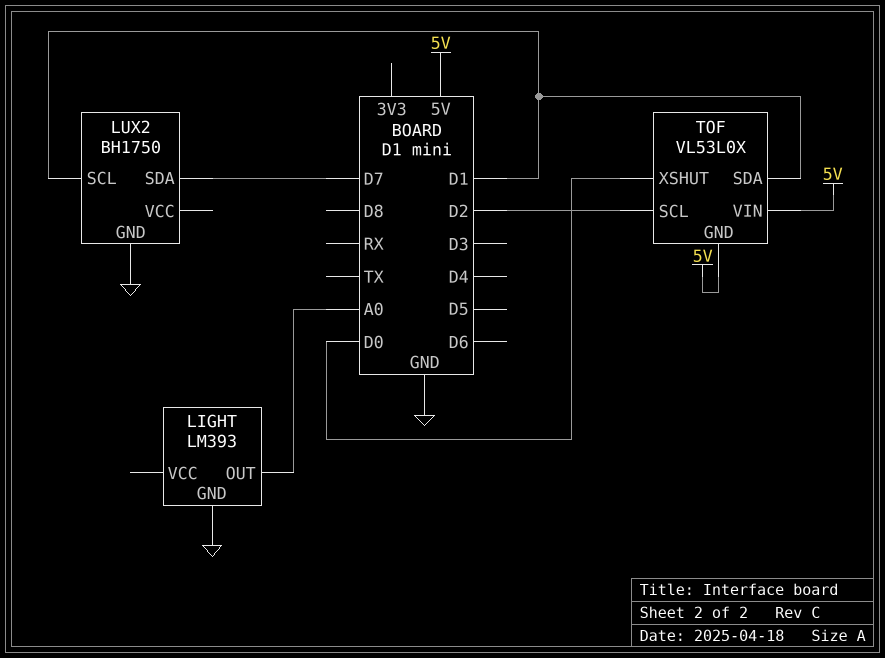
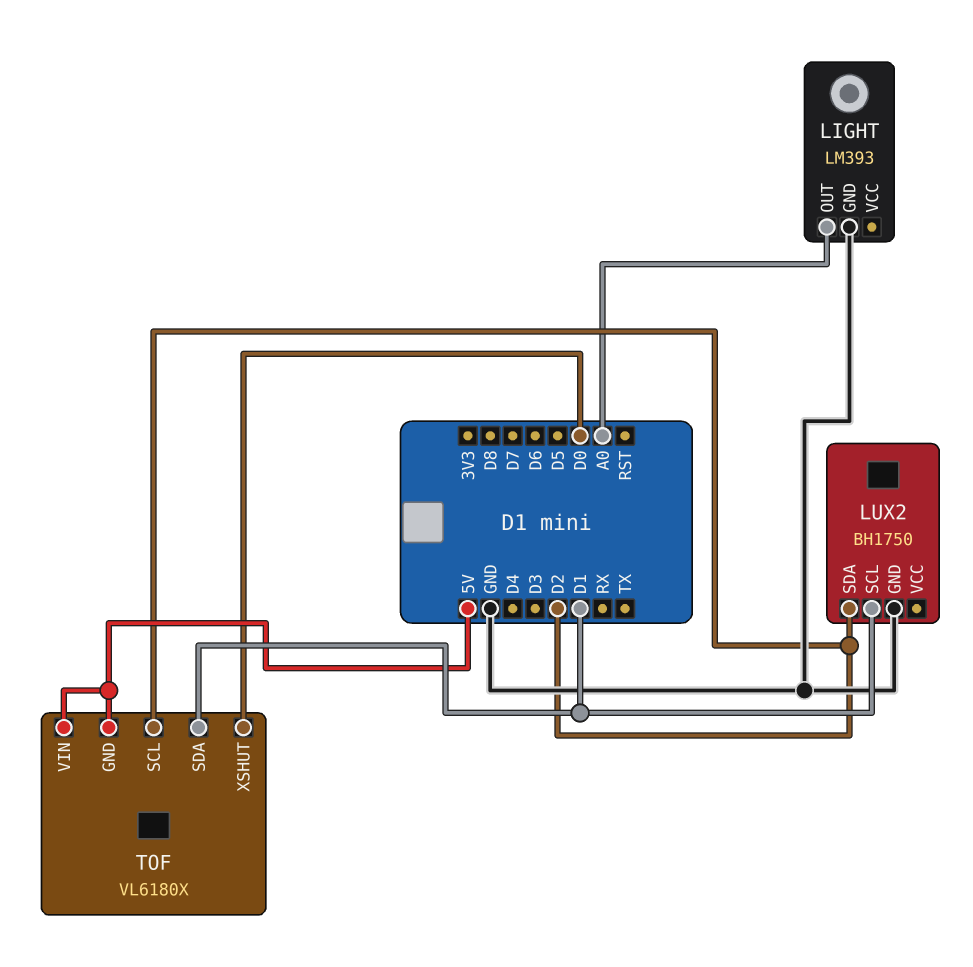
LUX2 pin SDA: D7 -> D2
TOF: VL53L0X -> VL6180X

